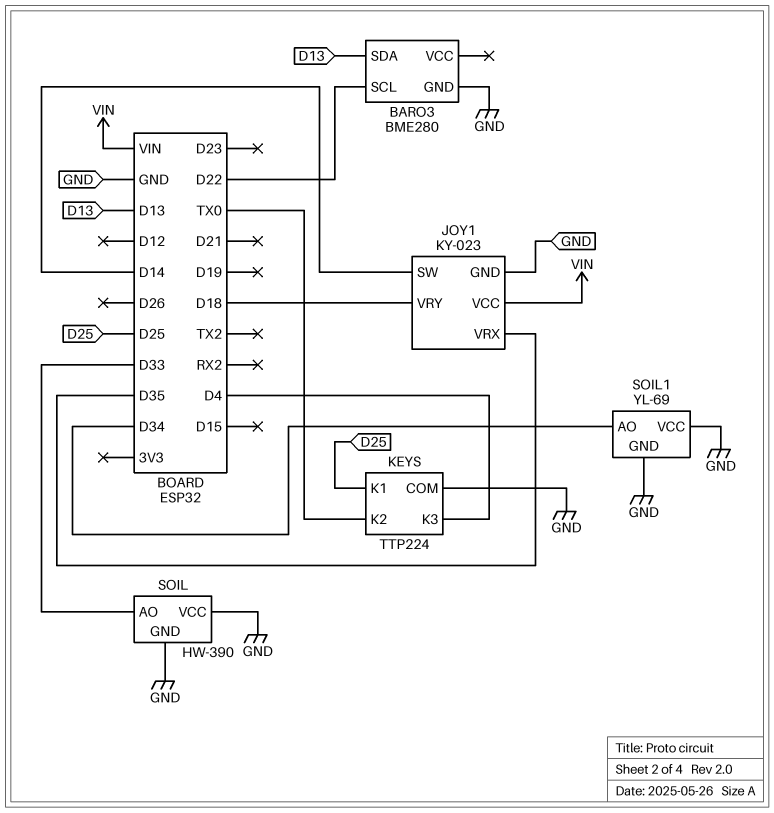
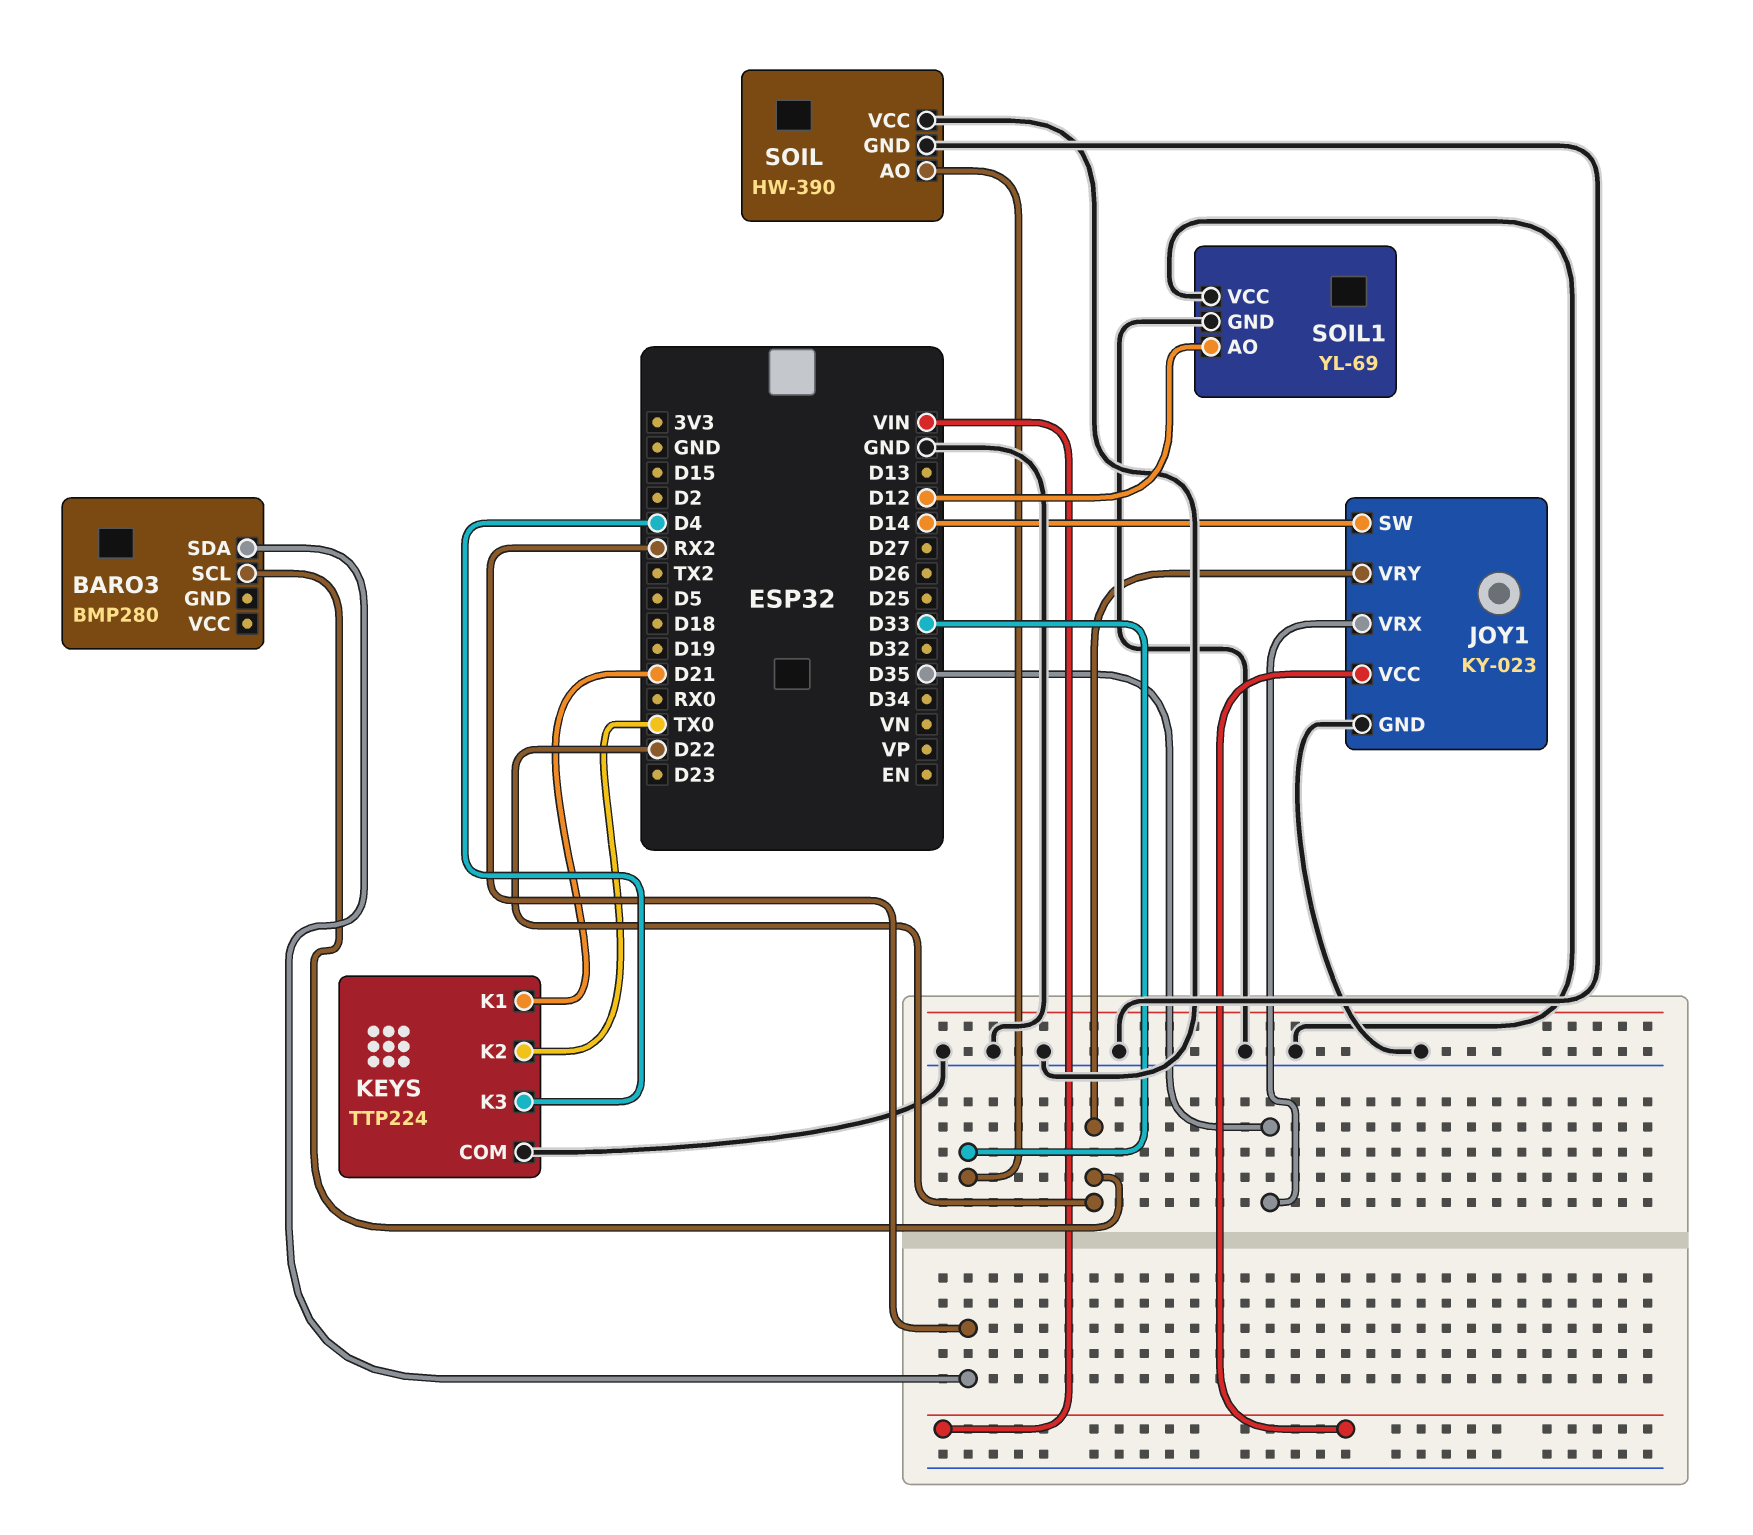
BARO3: BME280 -> BMP280
BARO3 pin GND: GND -> none
BARO3 pin SDA: D13 -> RX2
JOY1 pin VRY: D18 -> D22
KEYS pin K1: D25 -> D21
SOIL1 pin AO: D34 -> D12

